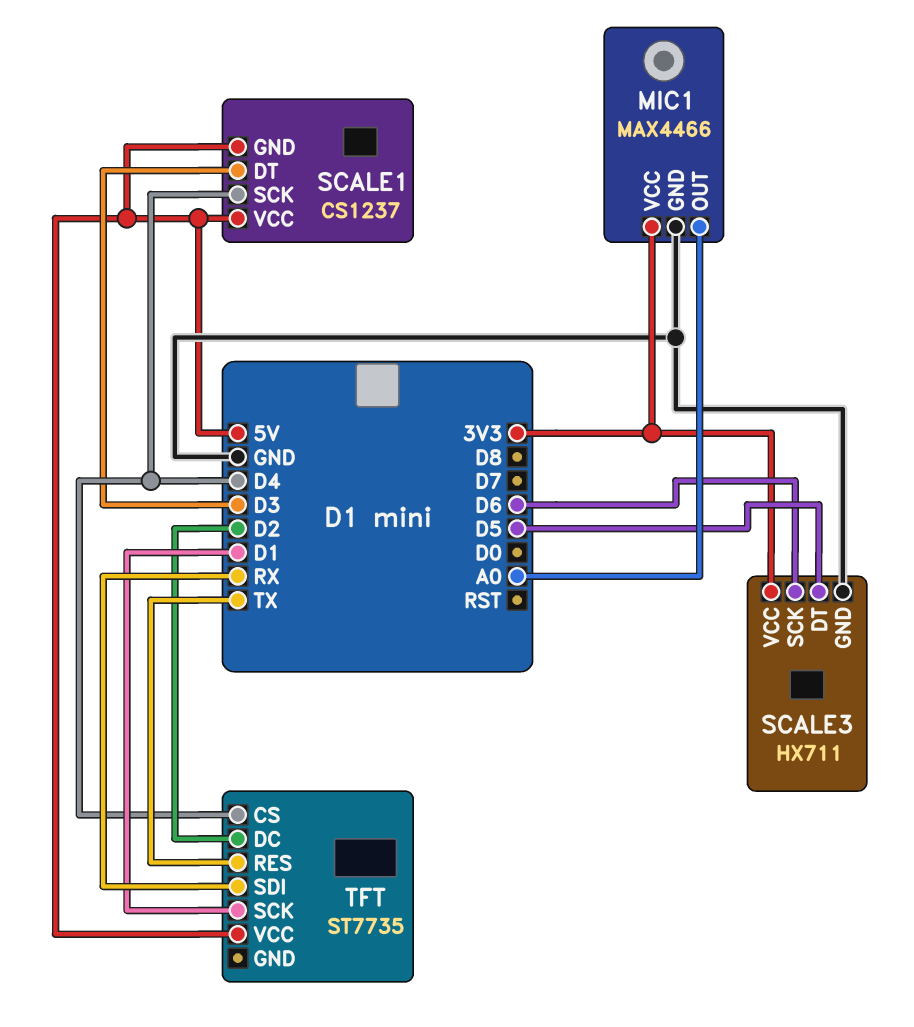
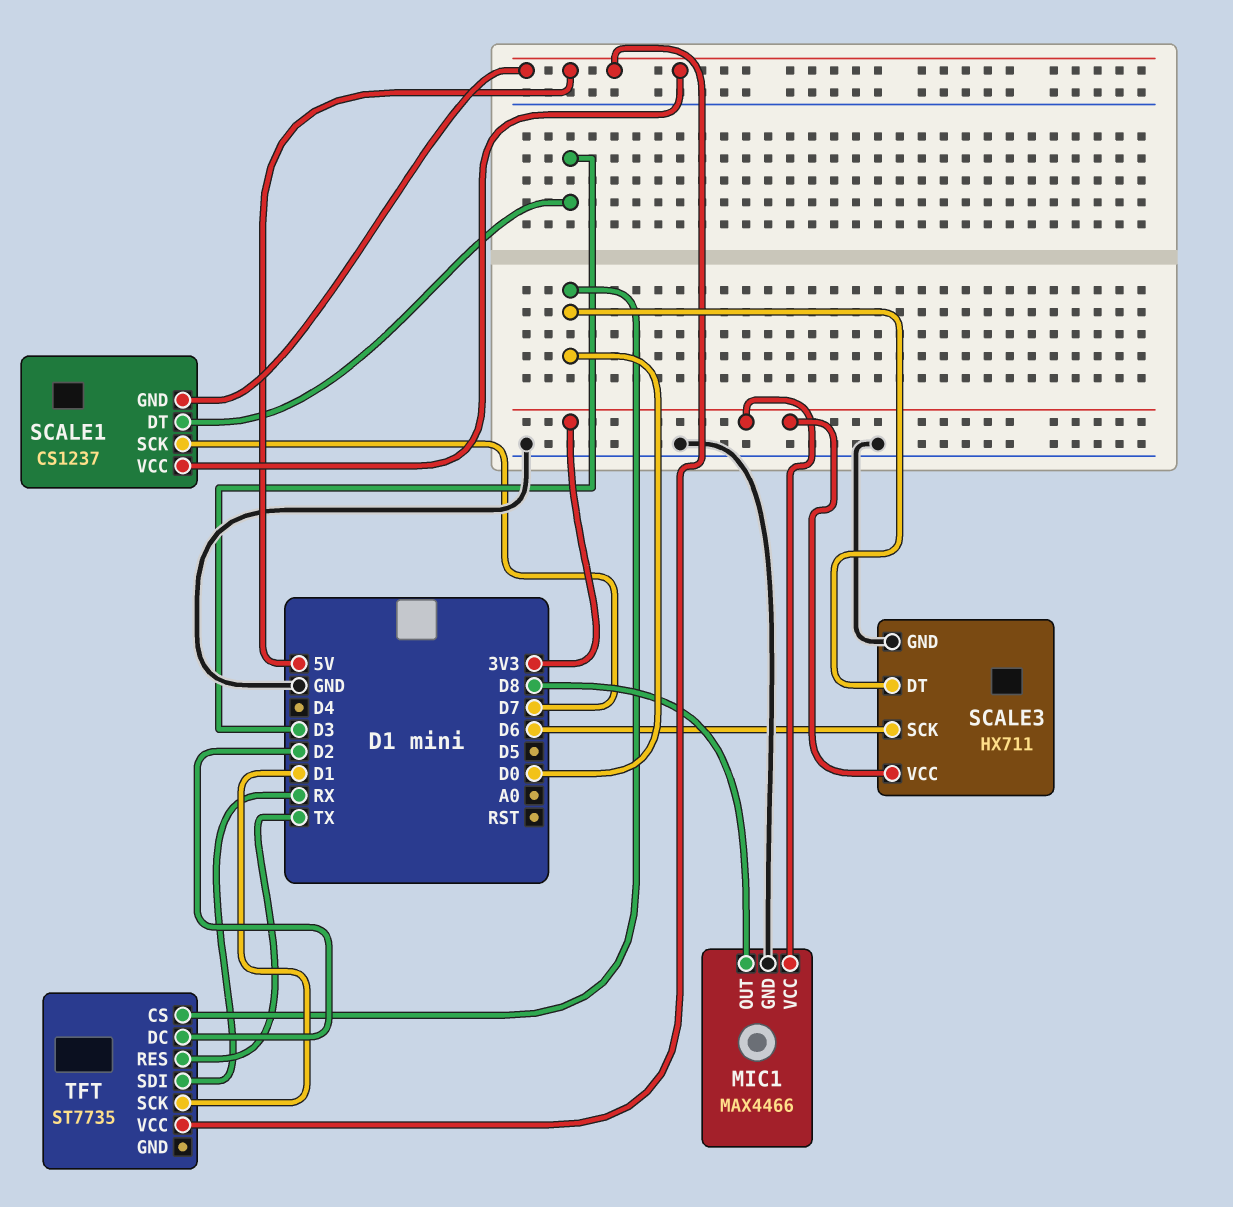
MIC1 pin OUT: A0 -> D8
SCALE1 pin SCK: D4 -> D7
SCALE3 pin DT: D5 -> D0
TFT pin CS: D4 -> D0

